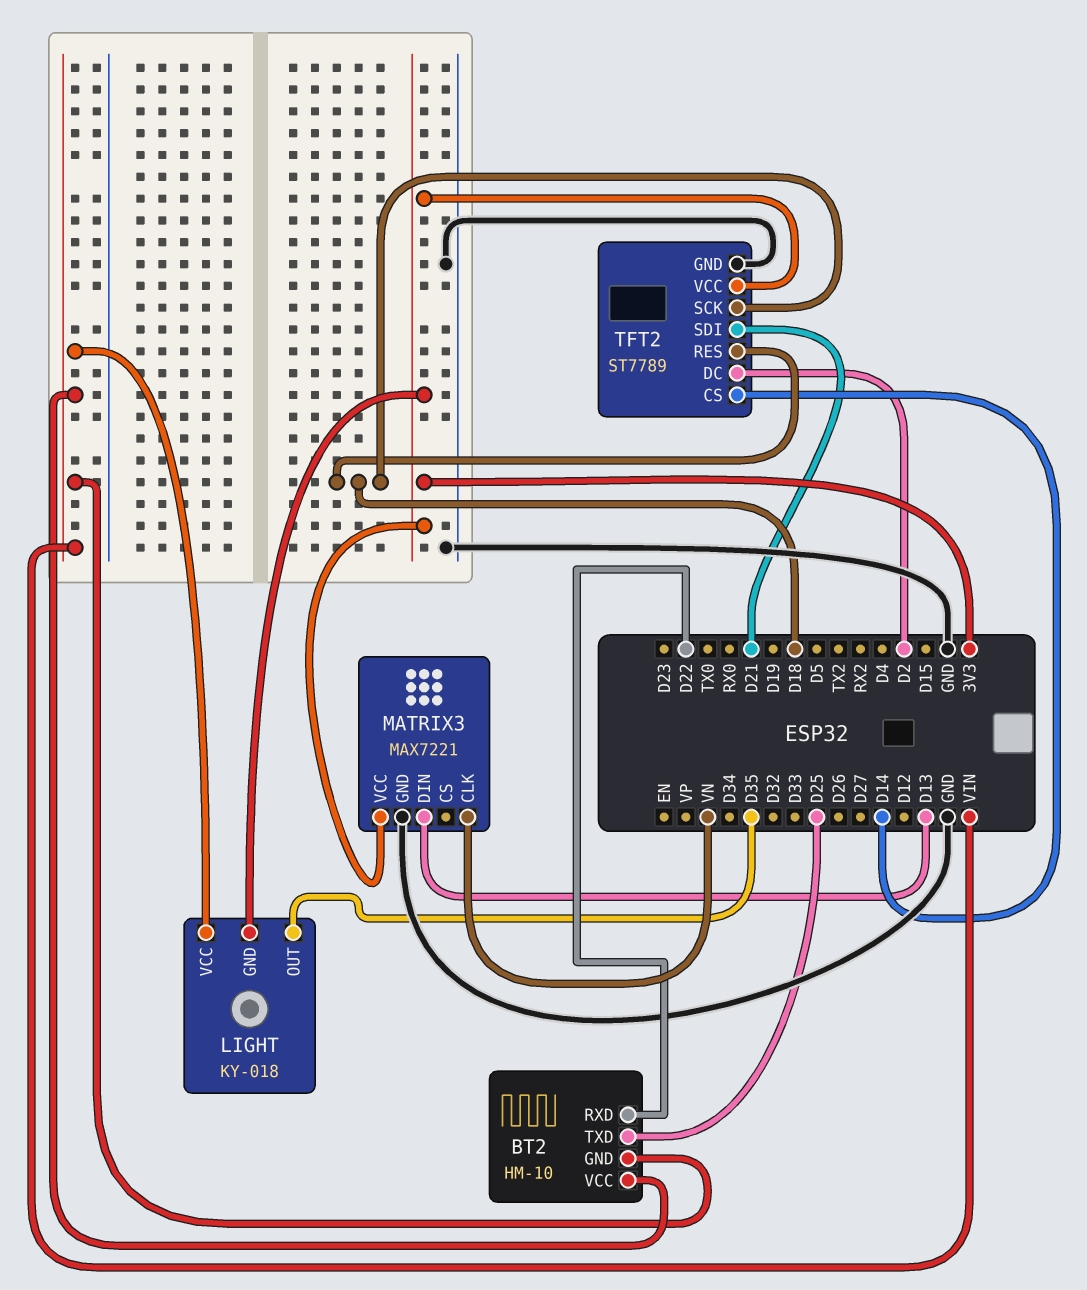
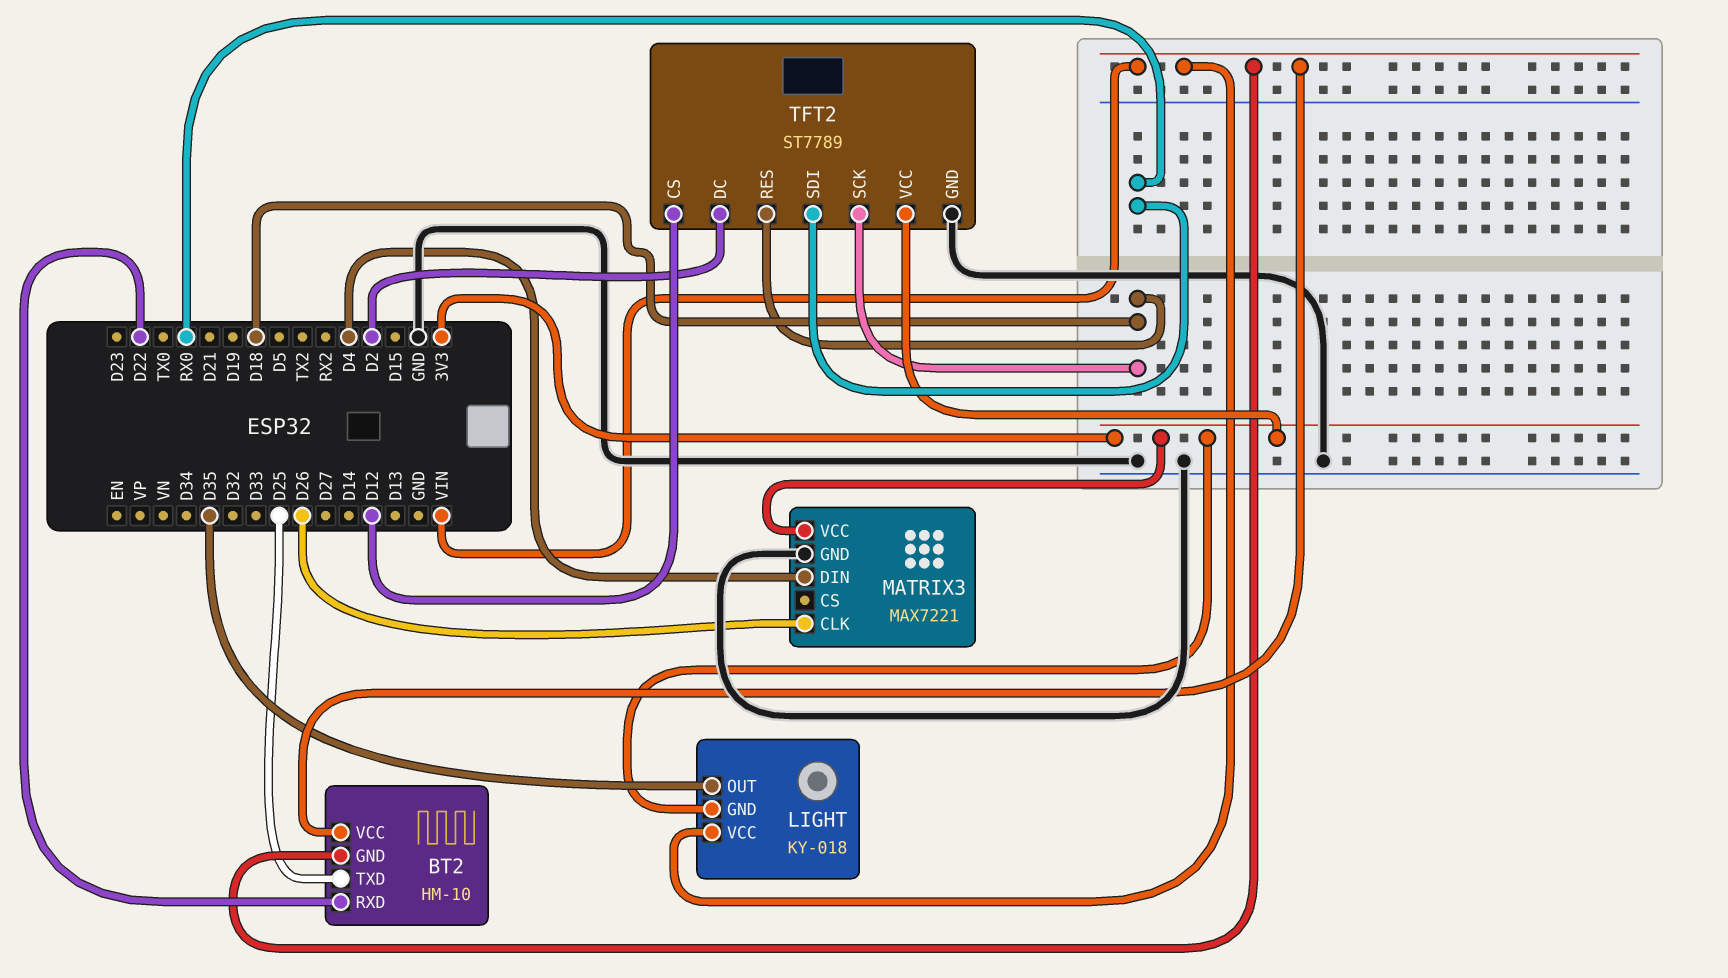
MATRIX3 pin CLK: VN -> D26
MATRIX3 pin DIN: D13 -> D4
TFT2 pin CS: D14 -> D12
TFT2 pin SDI: D21 -> RX0

